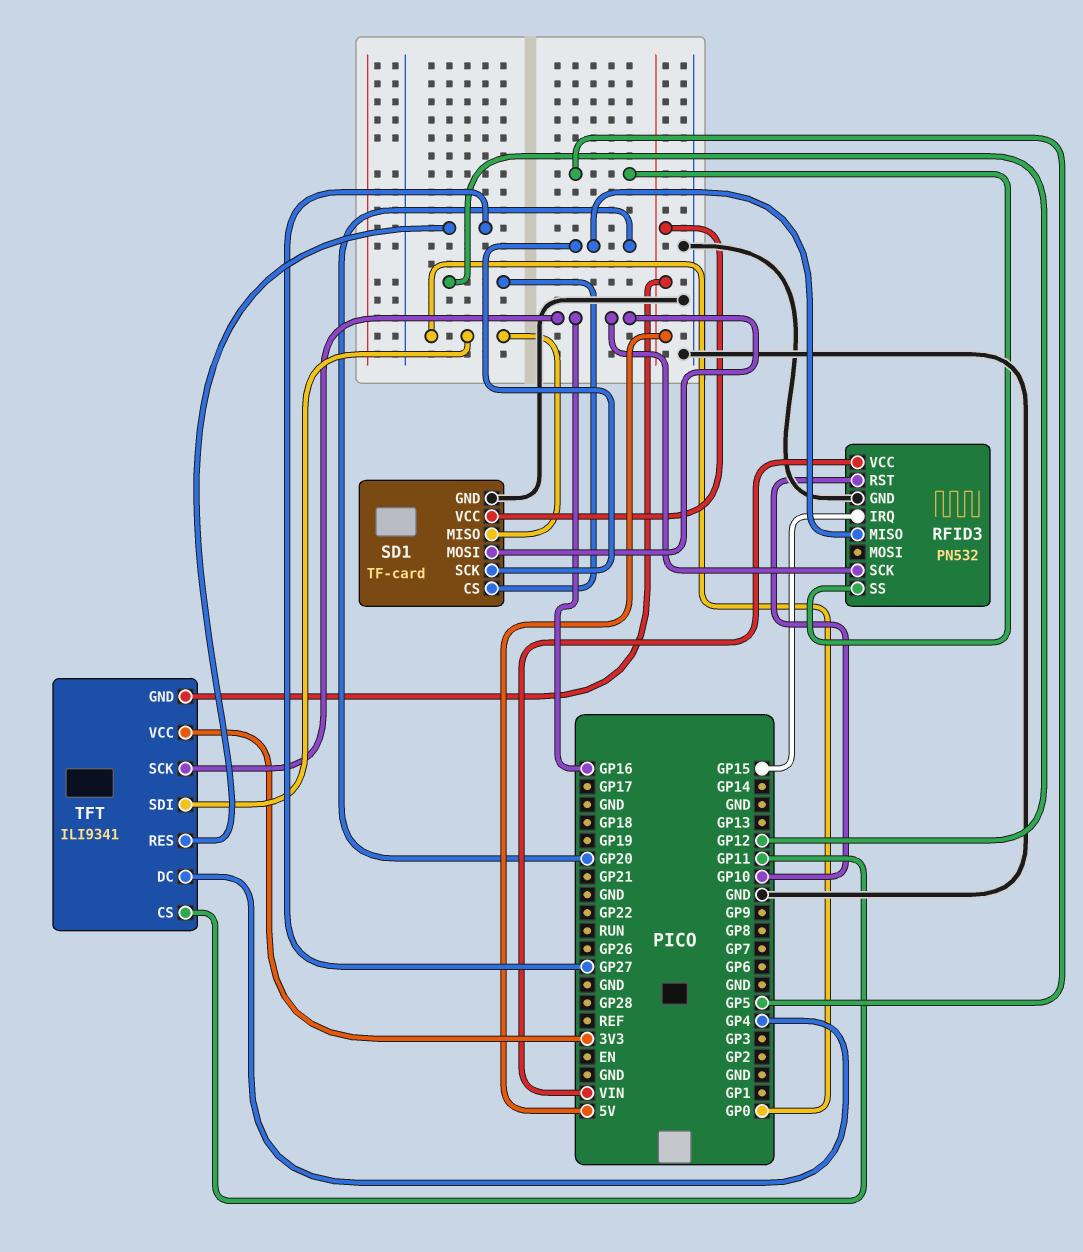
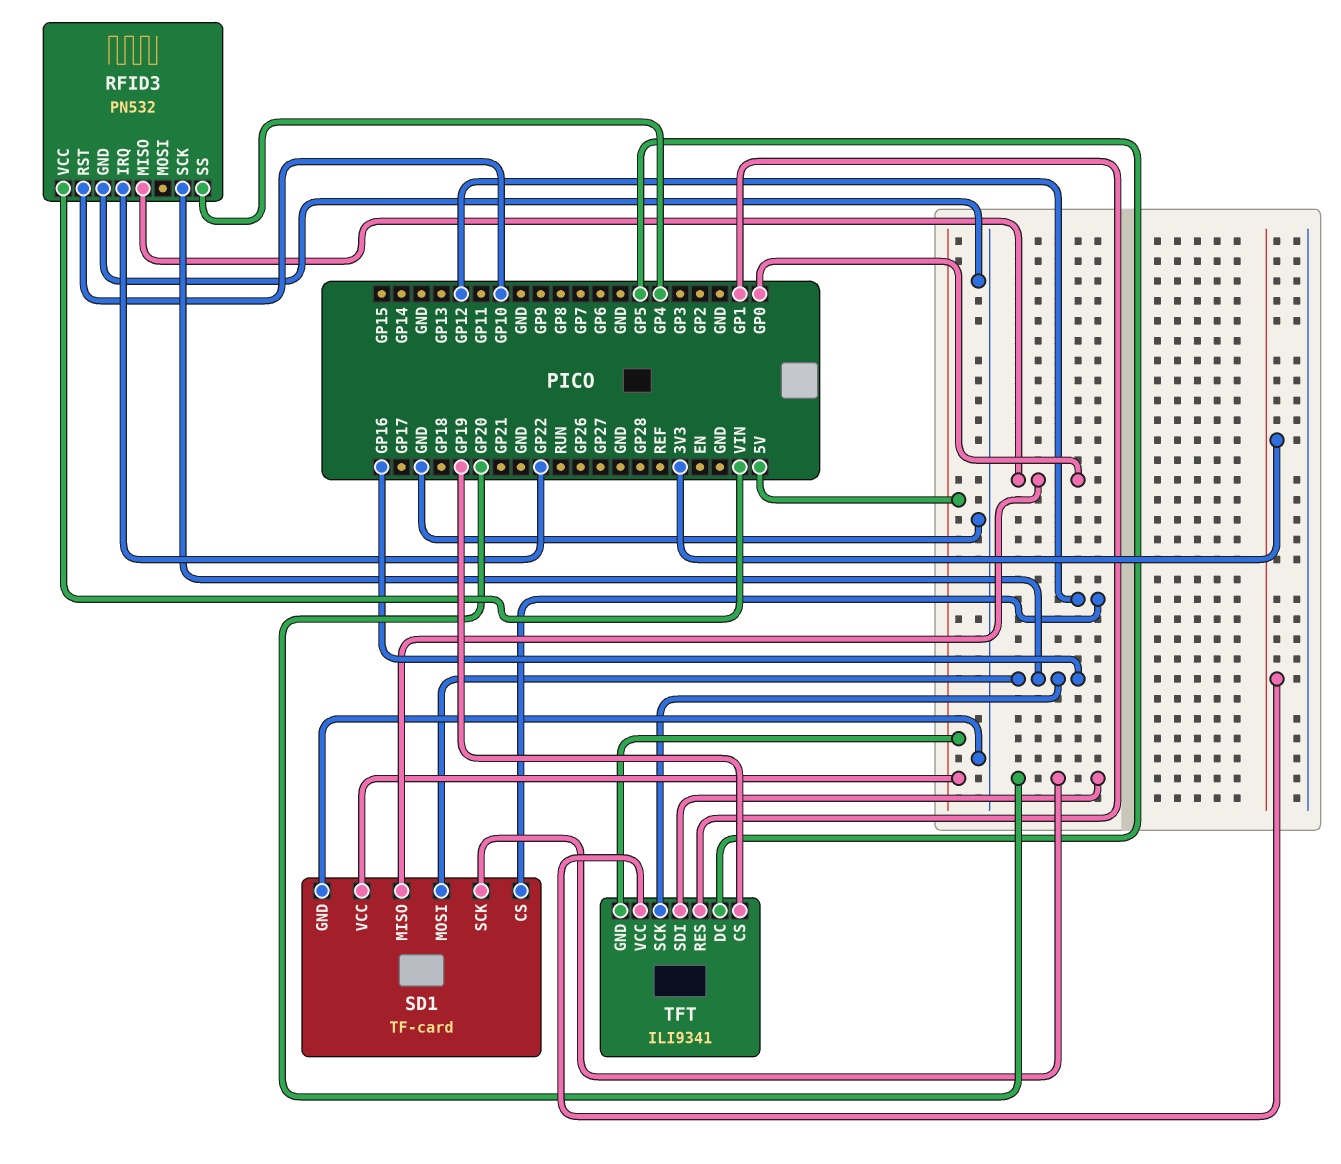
RFID3 pin IRQ: GP15 -> GP22
RFID3 pin MISO: GP20 -> GP0
RFID3 pin SS: GP5 -> GP4
TFT pin CS: GP11 -> GP19
TFT pin DC: GP4 -> GP5
TFT pin RES: GP27 -> GP1
TFT pin SDI: GP0 -> GP20

